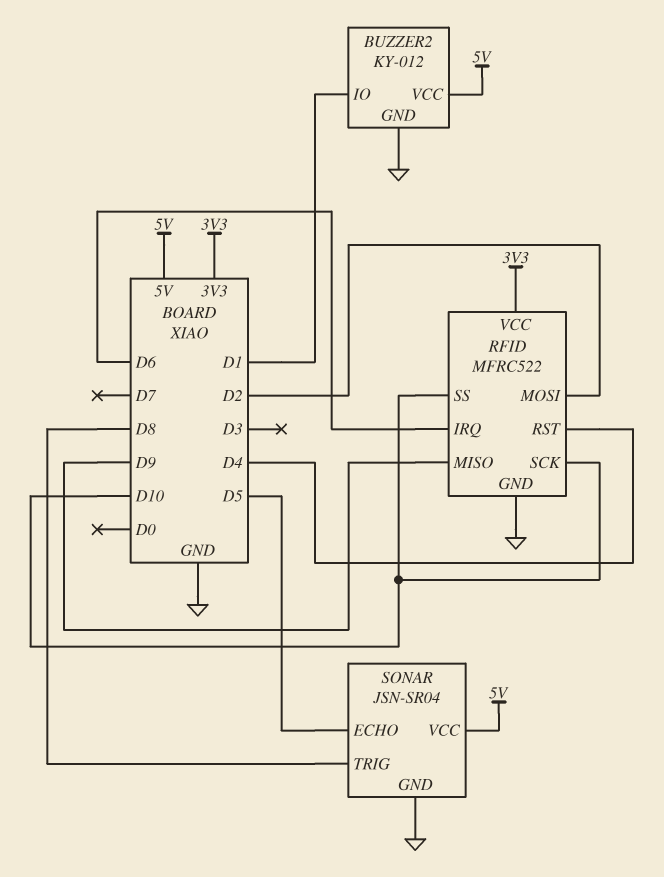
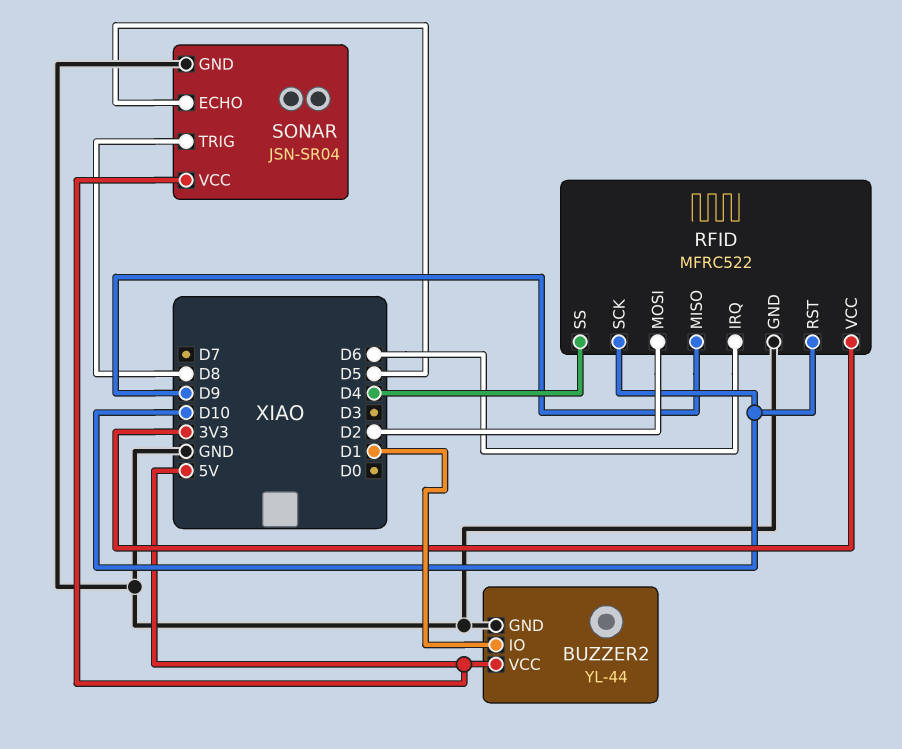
BUZZER2: KY-012 -> YL-44
RFID pin RST: D4 -> D10
RFID pin SS: D10 -> D4

